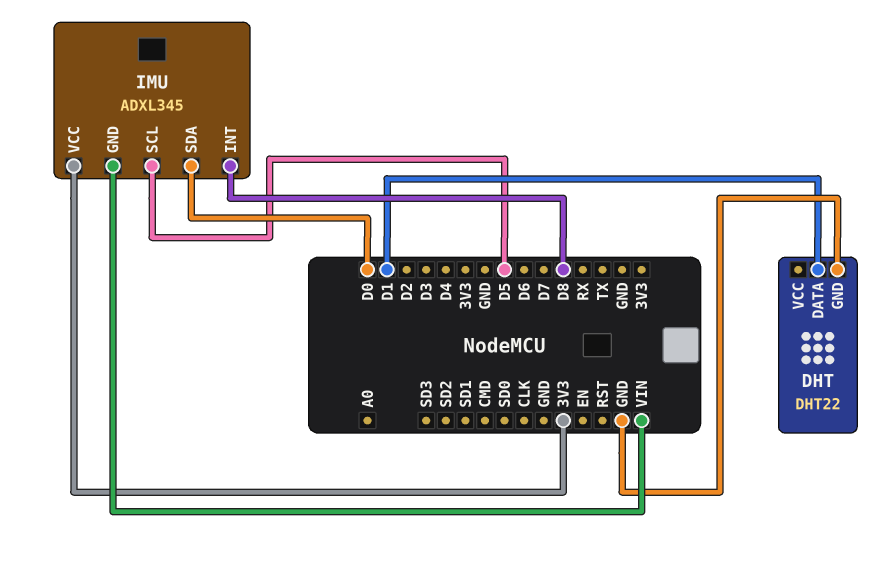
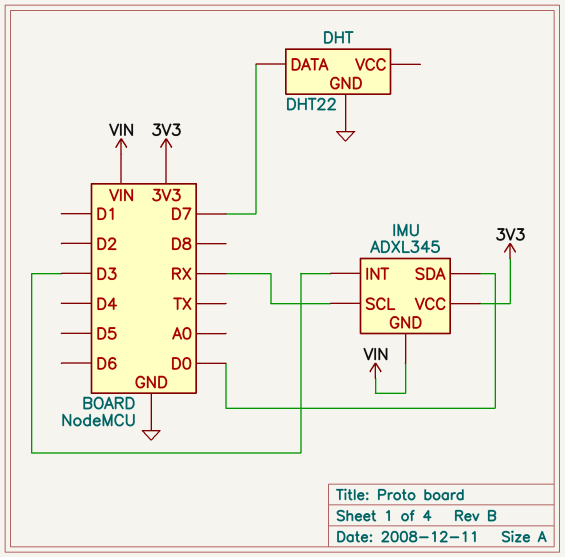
DHT pin DATA: D1 -> D7
IMU pin INT: D8 -> D3
IMU pin SCL: D5 -> RX

